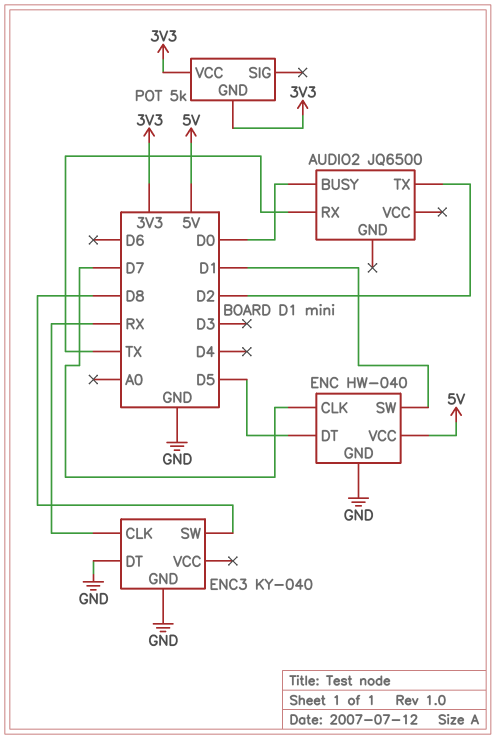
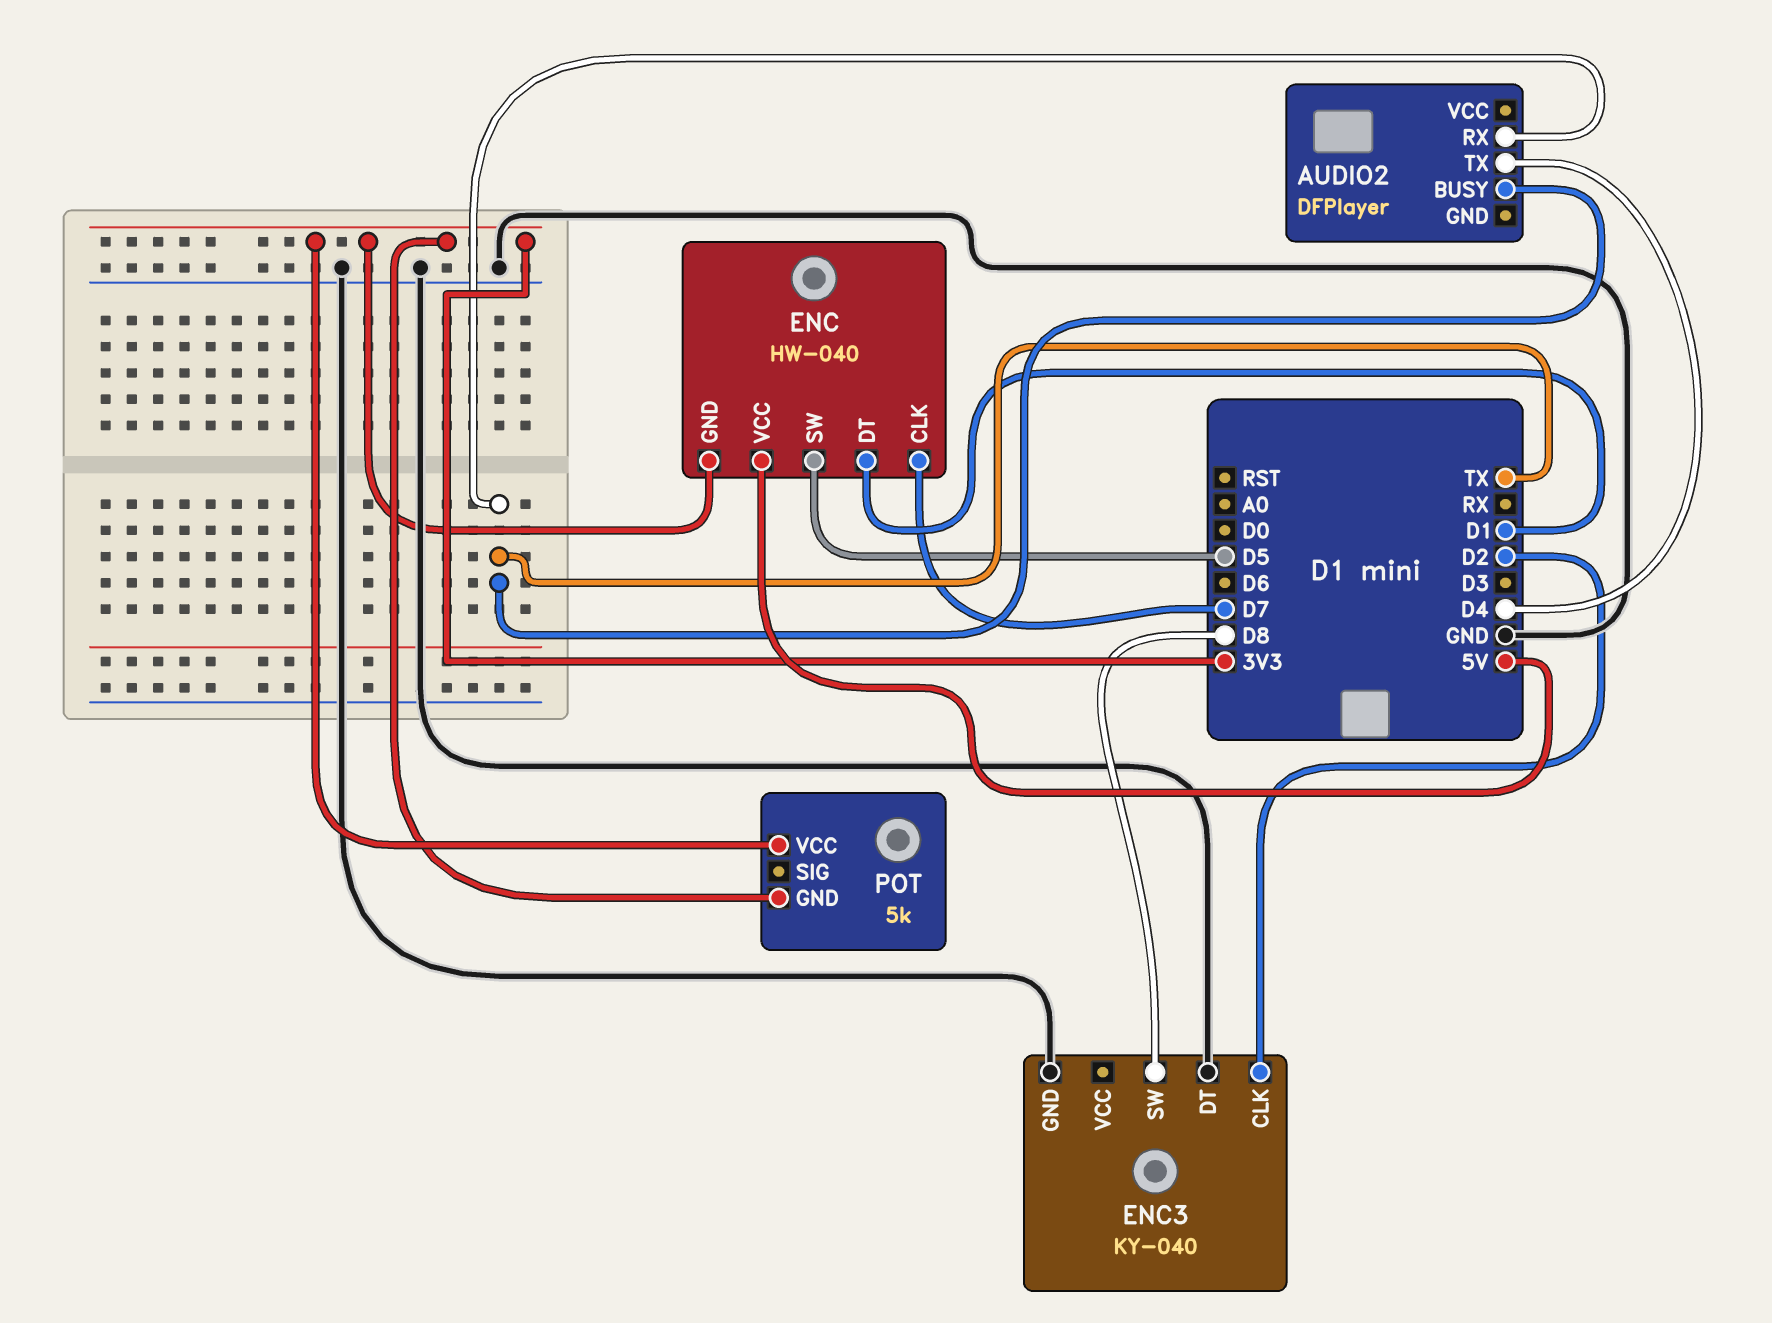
AUDIO2: JQ6500 -> DFPlayer
AUDIO2 pin BUSY: D0 -> TX
AUDIO2 pin TX: D2 -> D4
ENC pin DT: D5 -> D1
ENC pin GND: GND -> 3V3
ENC pin SW: D1 -> D5
ENC3 pin CLK: RX -> D2

